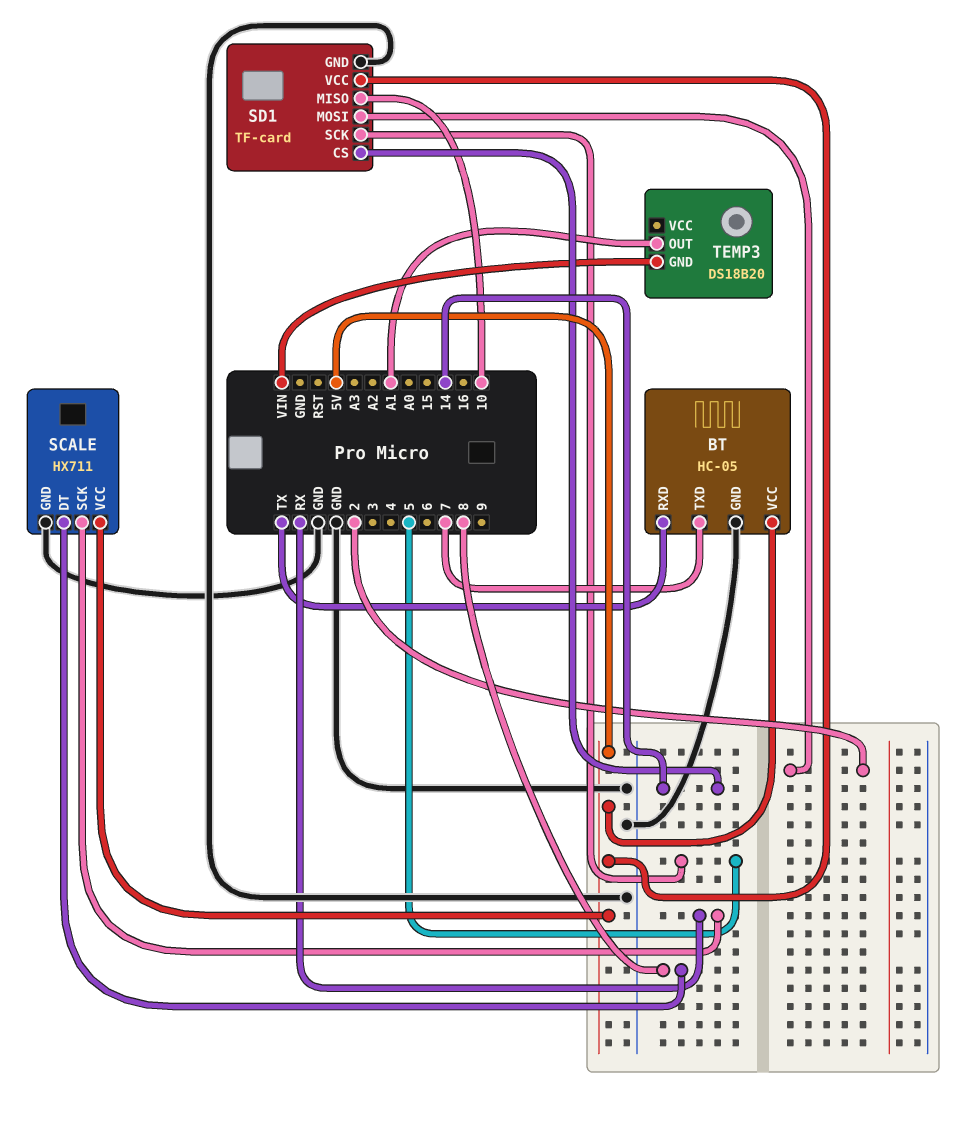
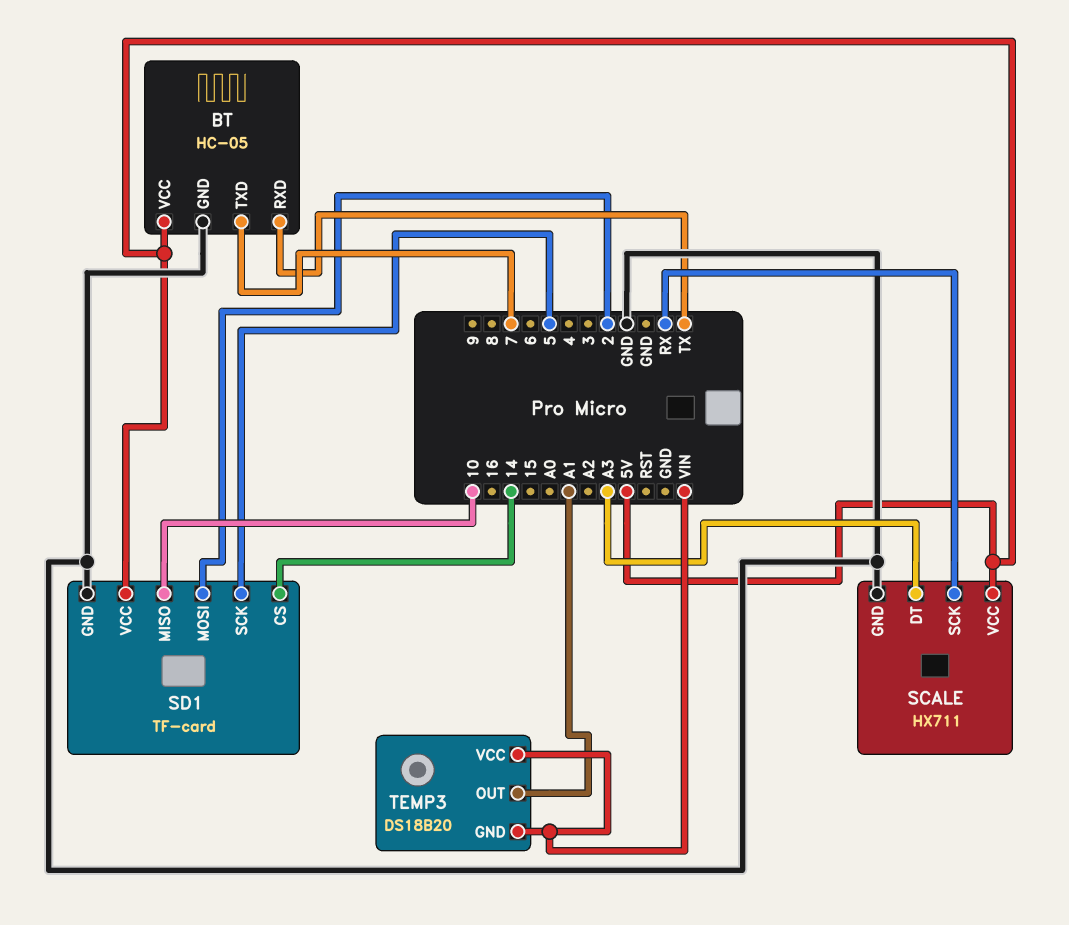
SCALE pin DT: 8 -> A3
TEMP3 pin VCC: none -> VIN

